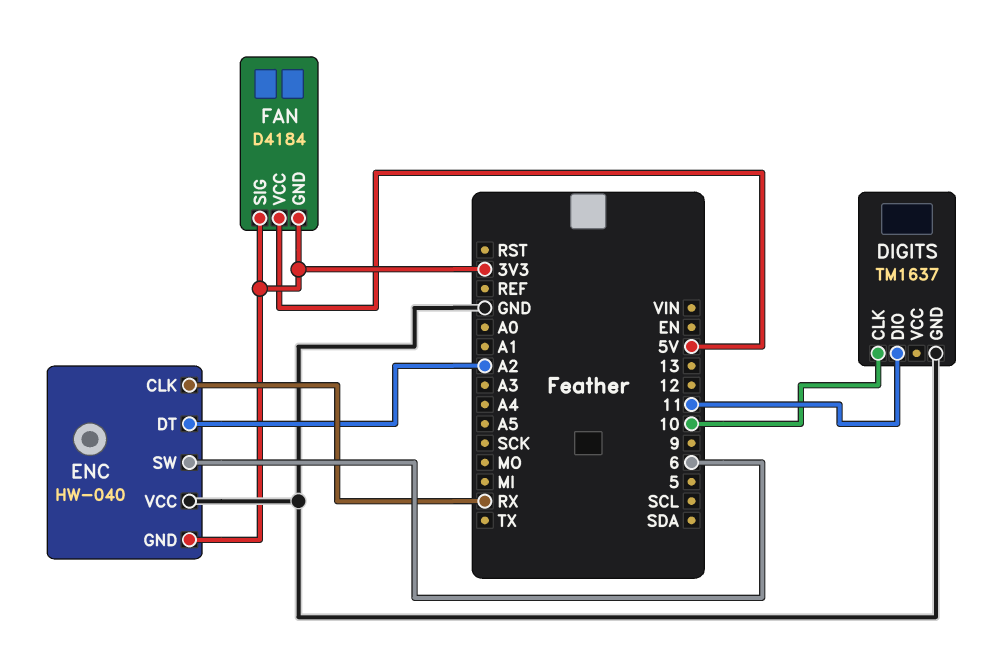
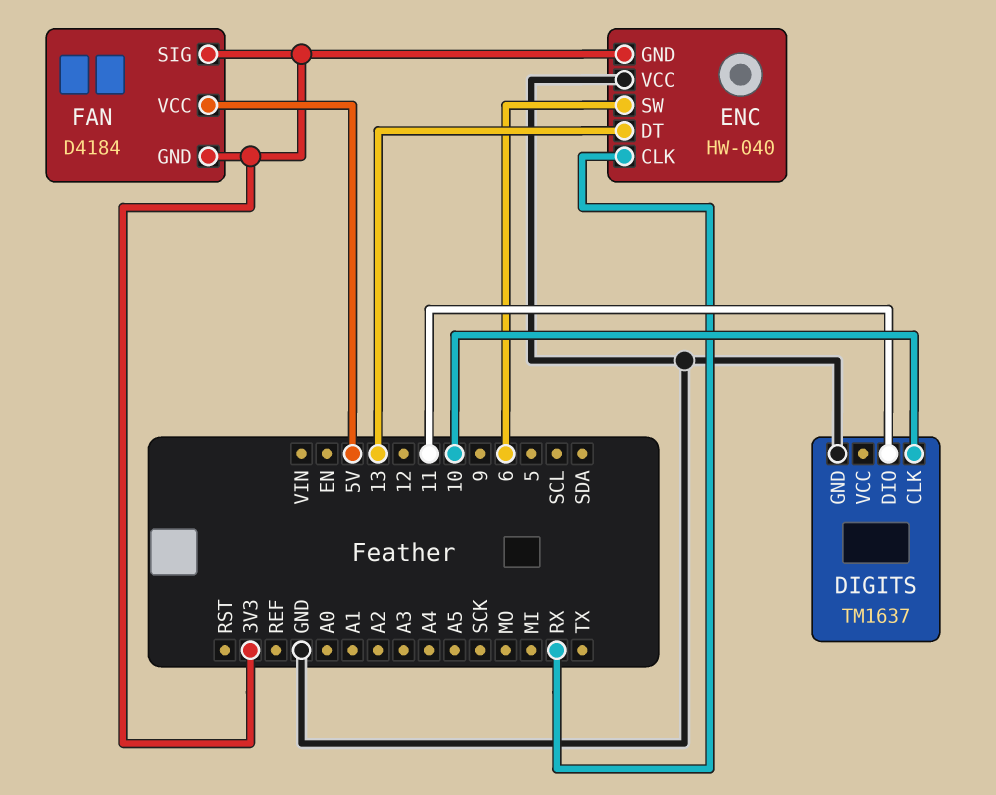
ENC pin DT: A2 -> 13

